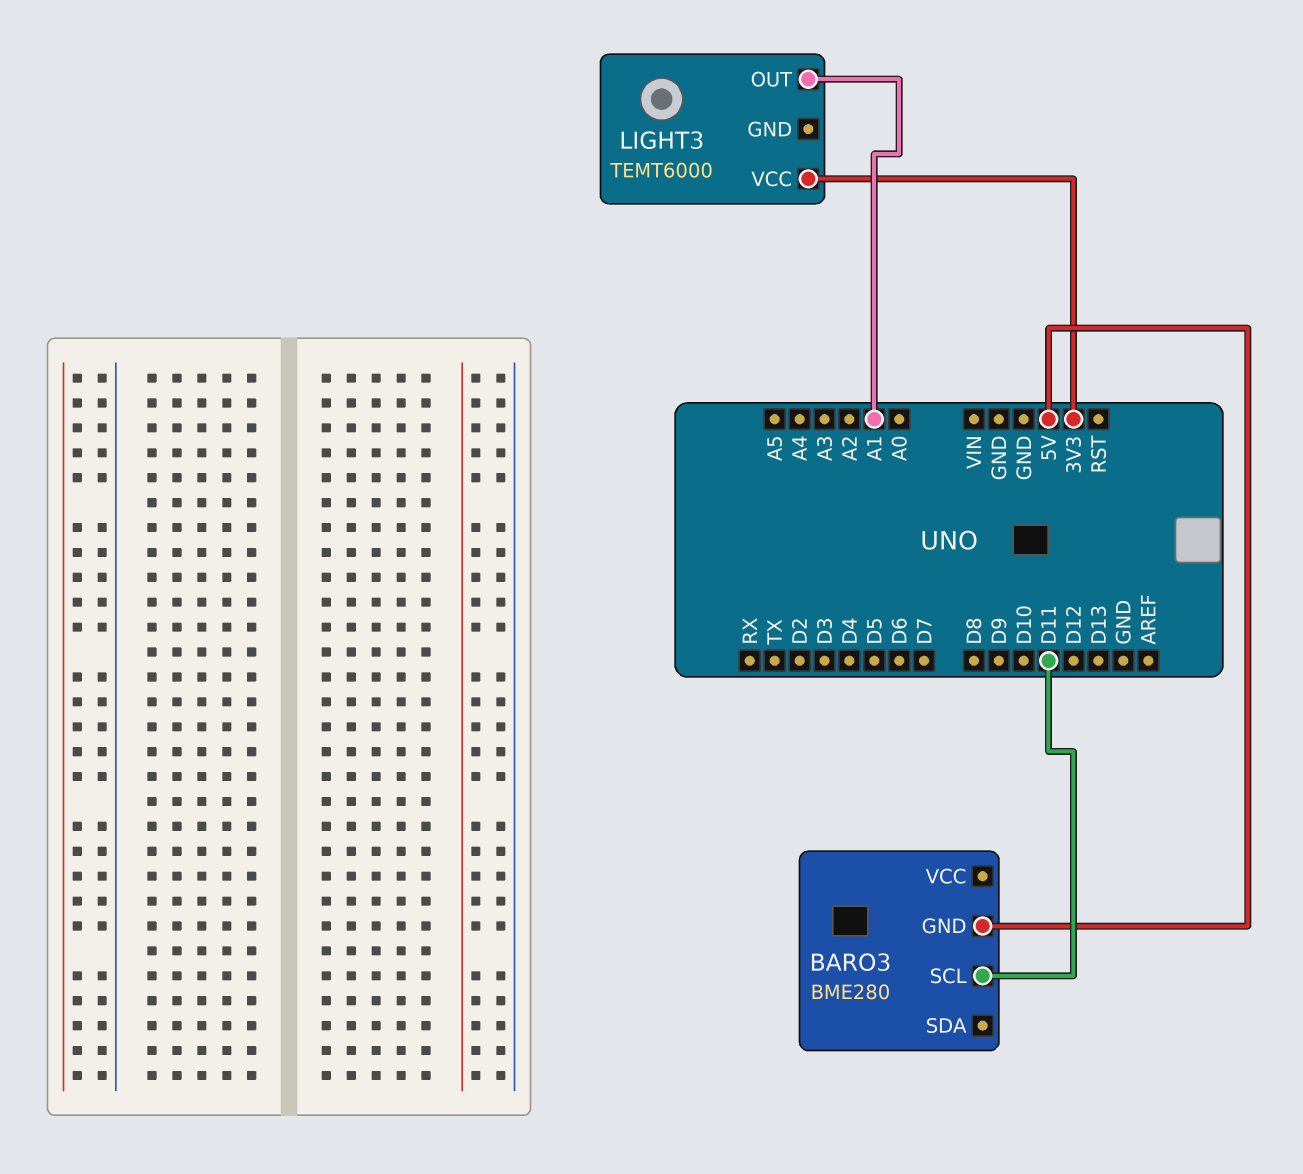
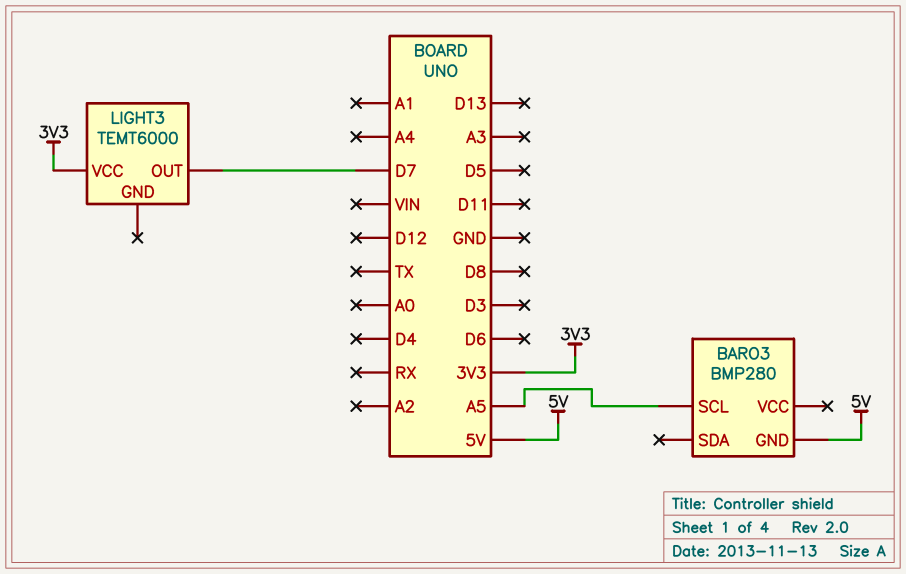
BARO3: BME280 -> BMP280
BARO3 pin SCL: D11 -> A5
LIGHT3 pin OUT: A1 -> D7

